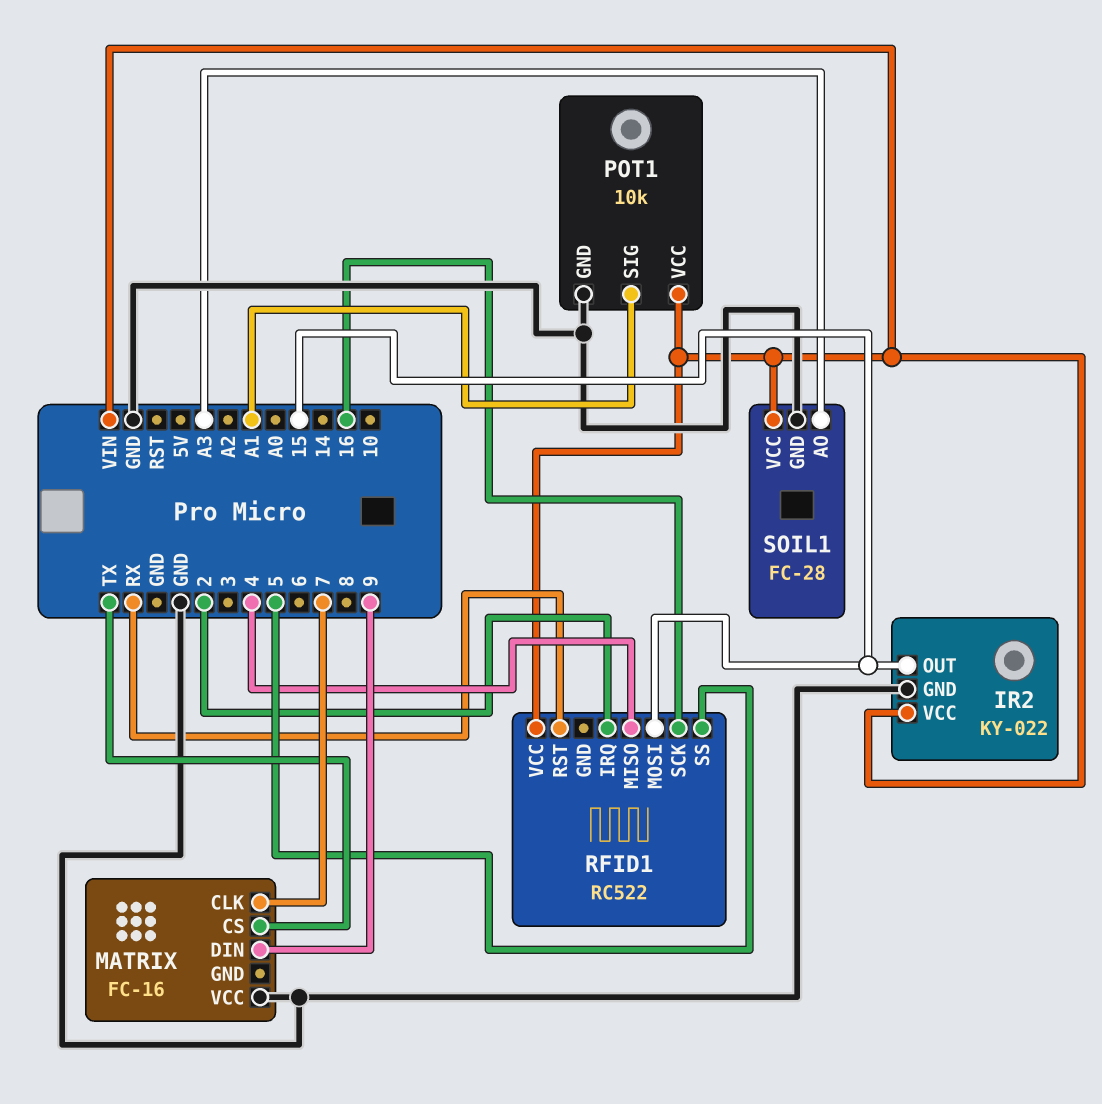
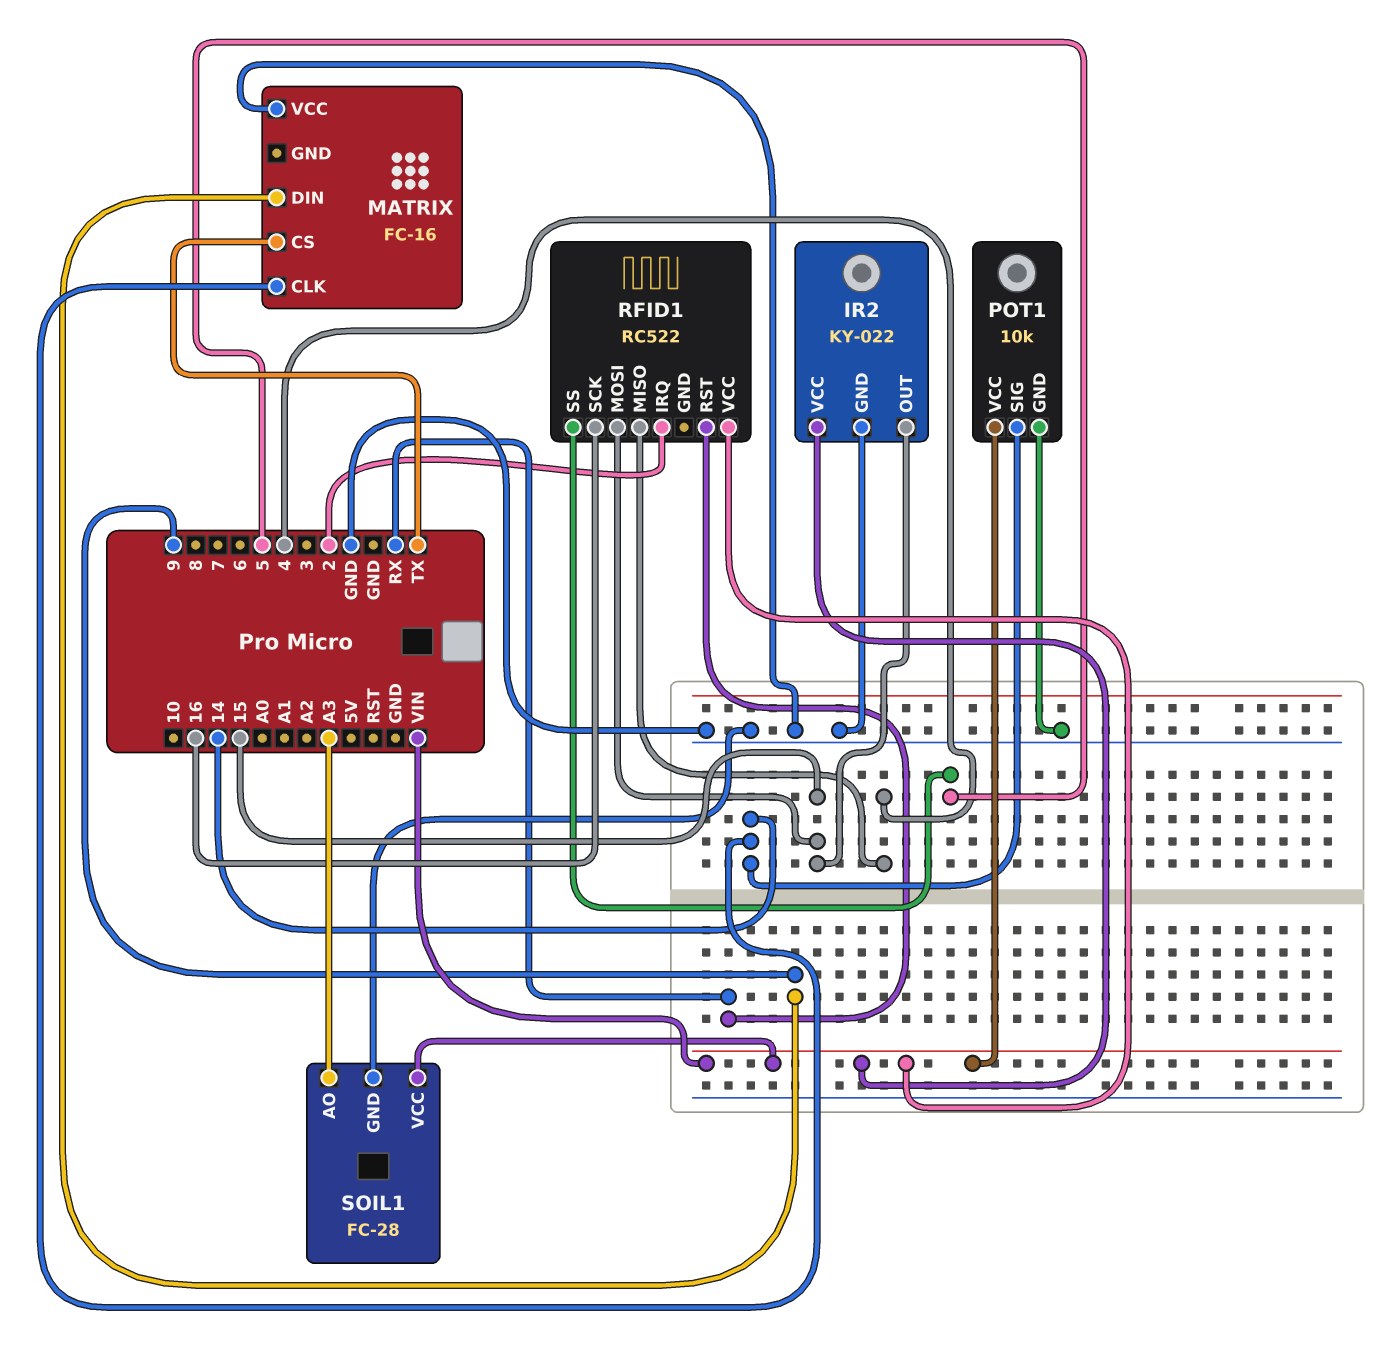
MATRIX pin CLK: 7 -> 14
POT1 pin SIG: A1 -> 14

